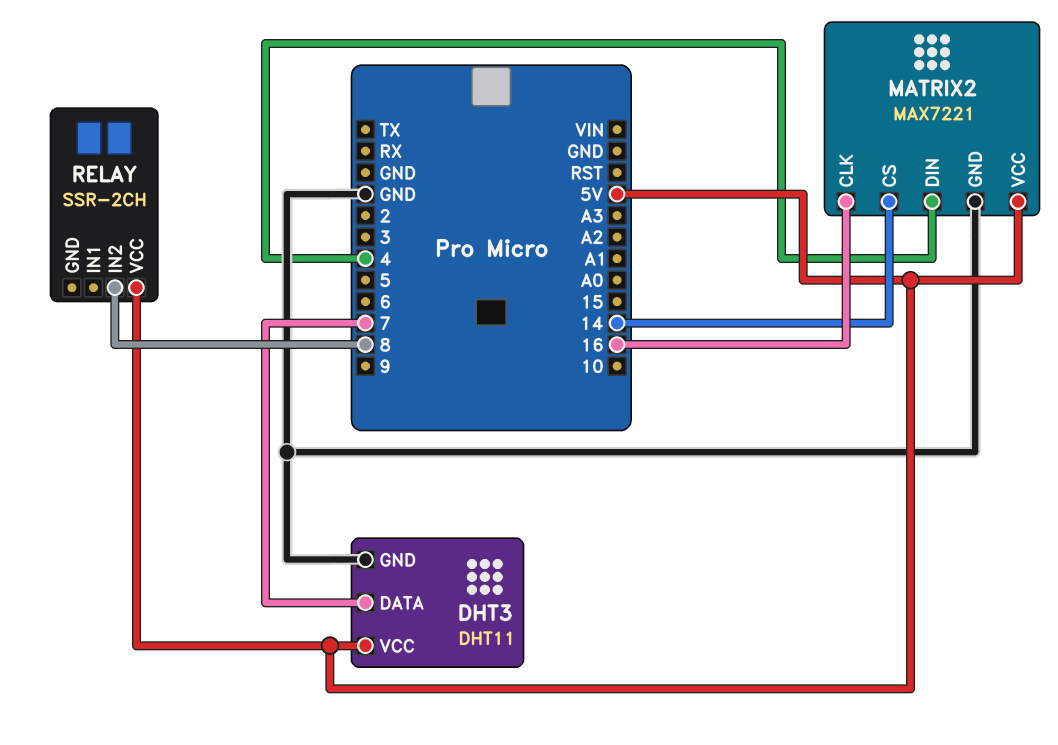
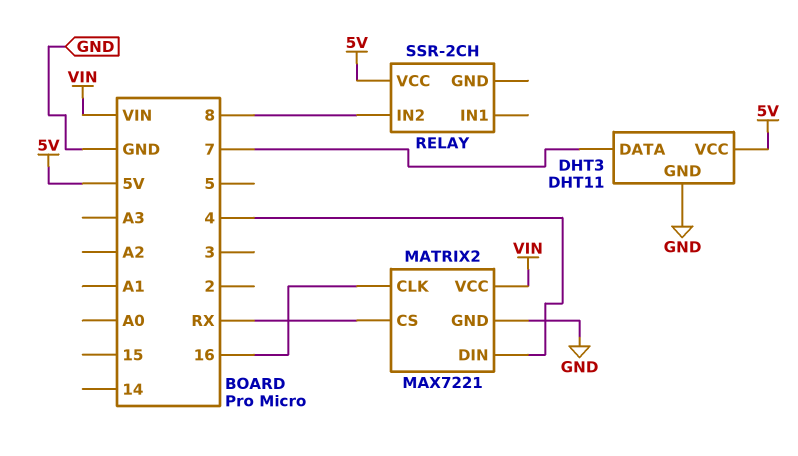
MATRIX2 pin CS: 14 -> RX
MATRIX2 pin VCC: 5V -> VIN

